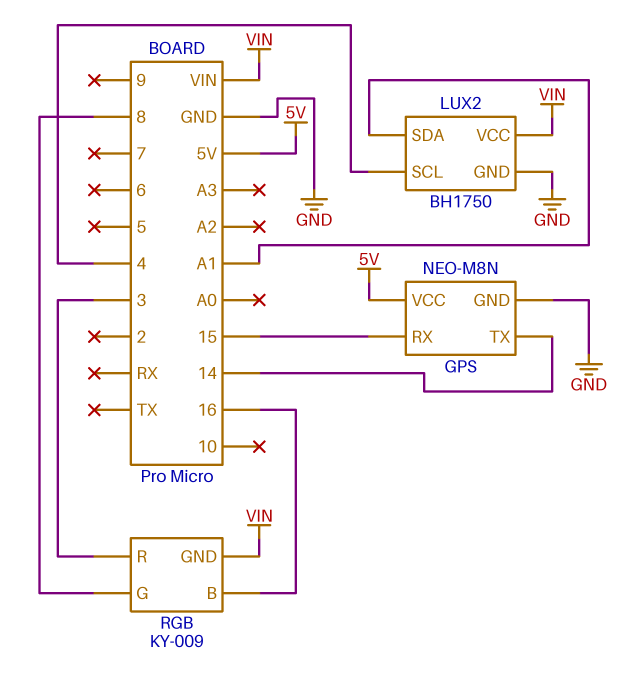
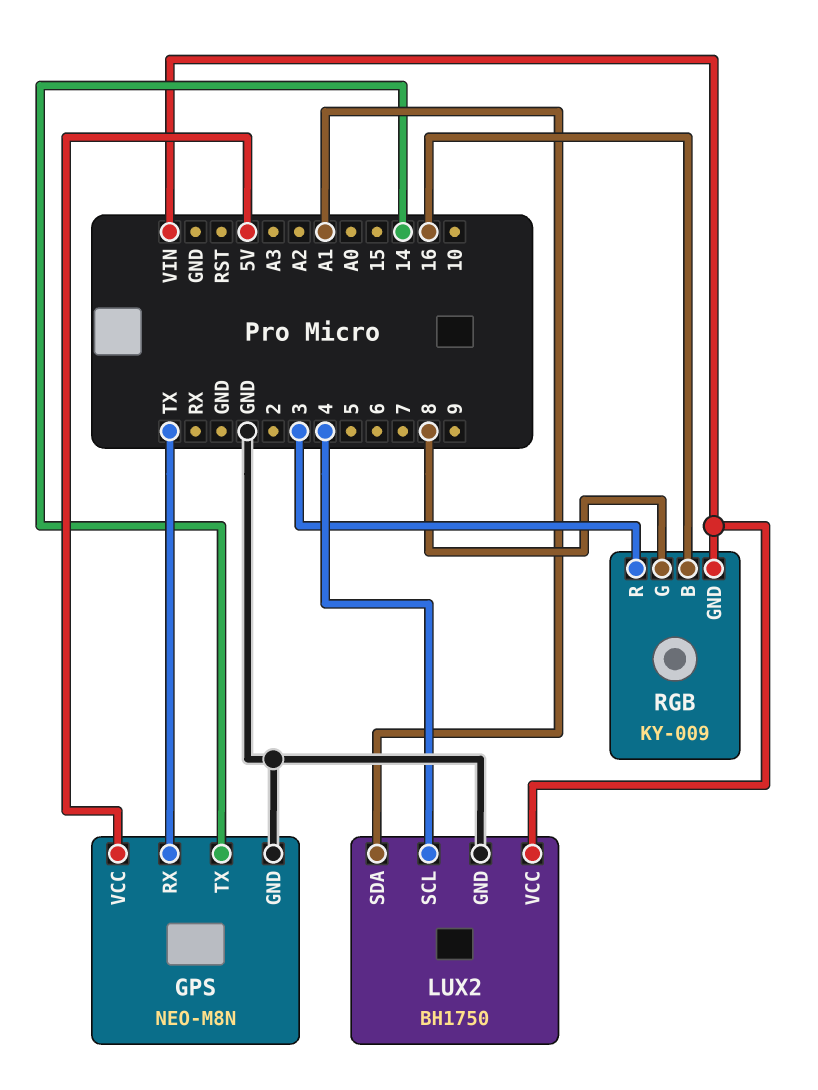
GPS pin RX: 15 -> TX

